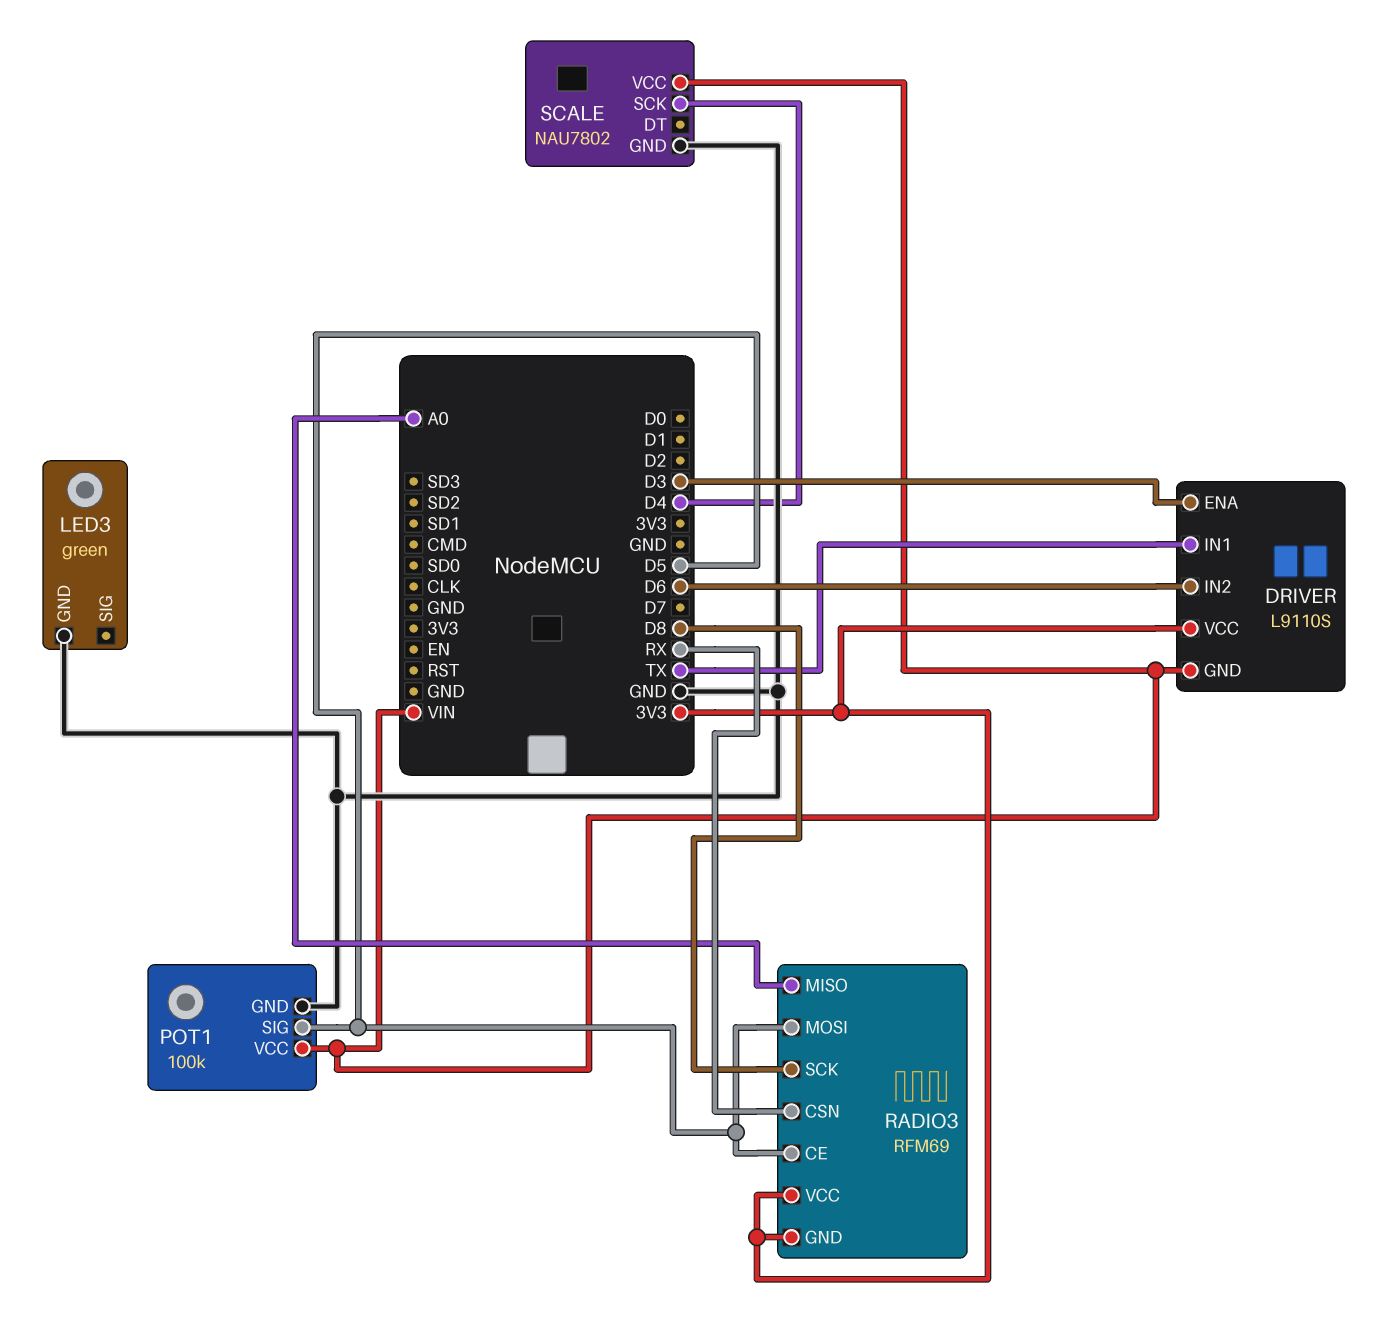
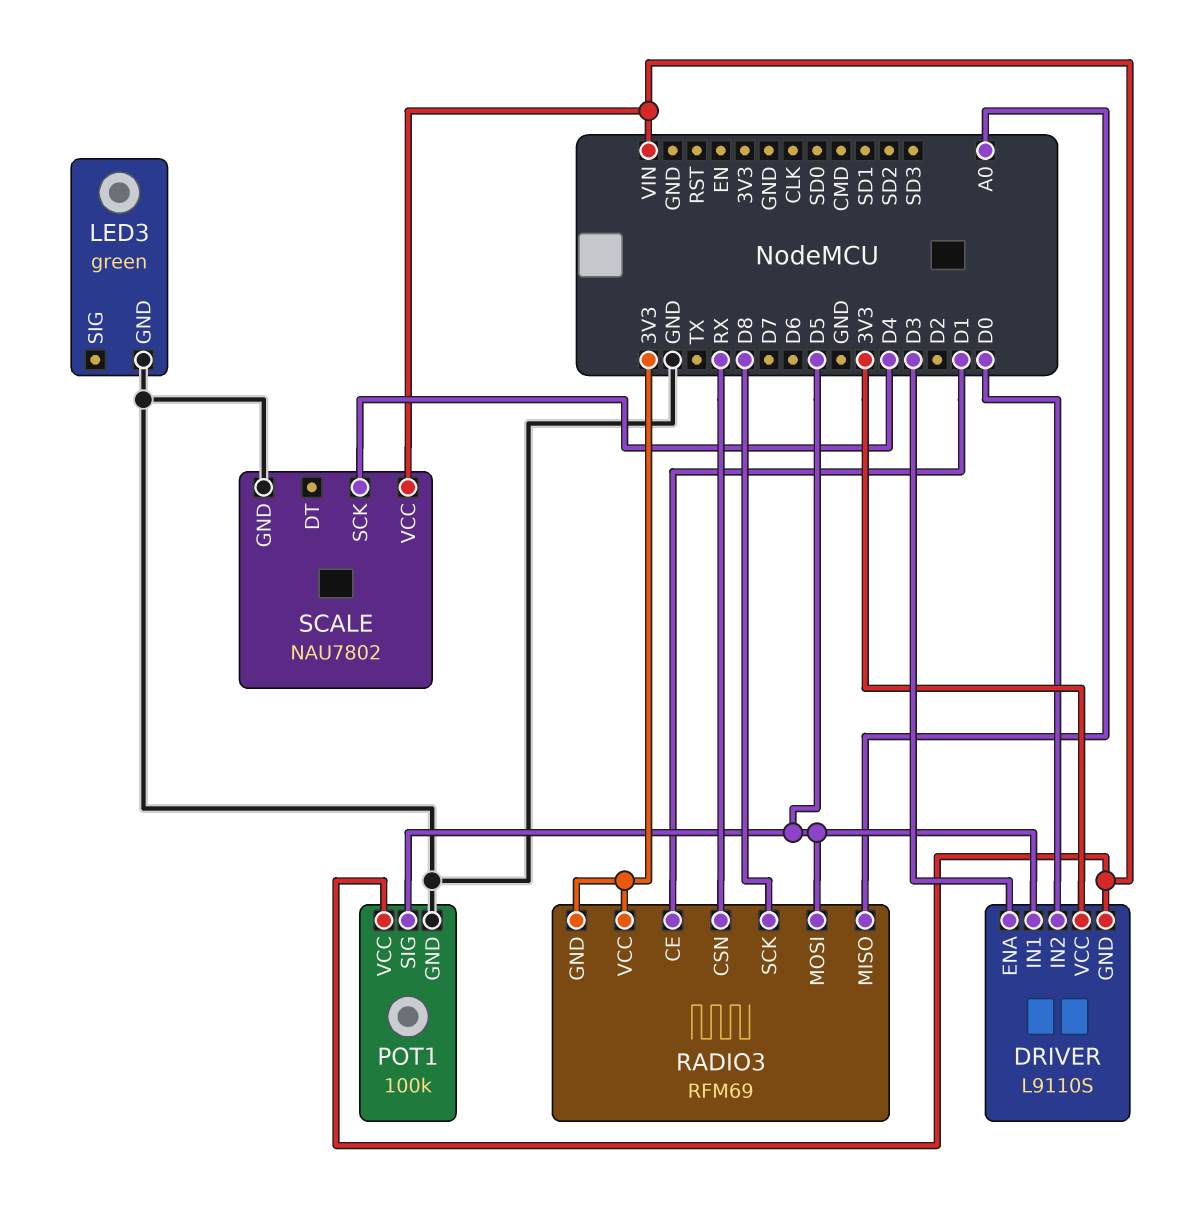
DRIVER pin IN1: TX -> D5
DRIVER pin IN2: D6 -> D0
RADIO3 pin CE: D5 -> D1

